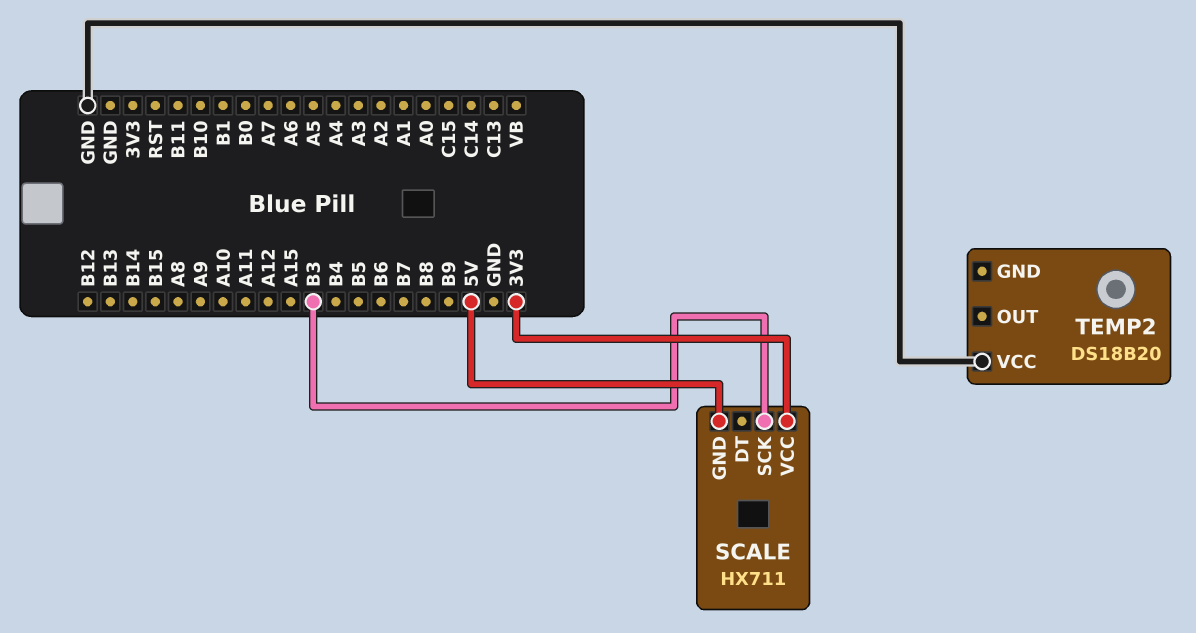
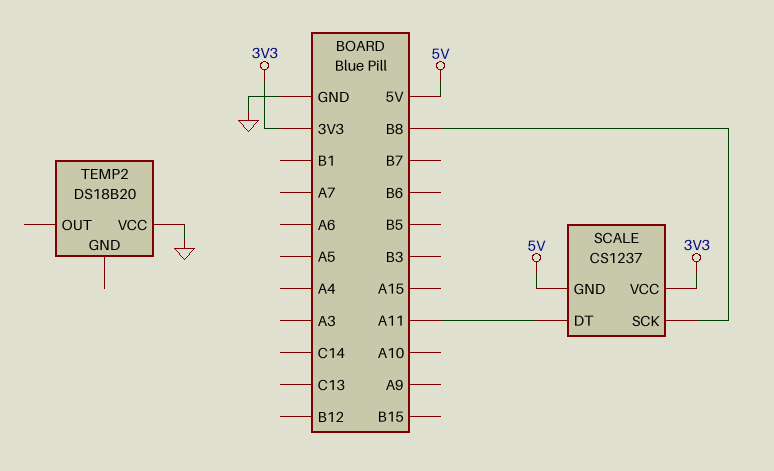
SCALE: HX711 -> CS1237
SCALE pin DT: none -> A11
SCALE pin SCK: B3 -> B8

